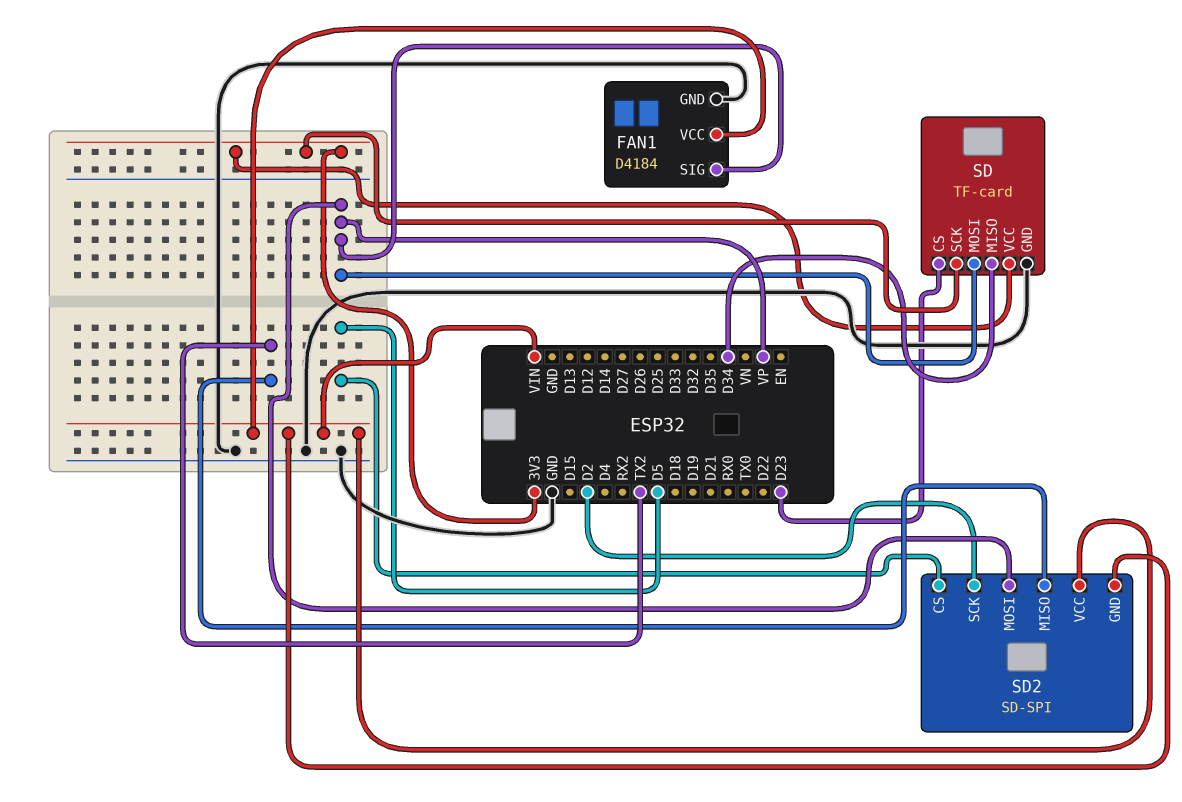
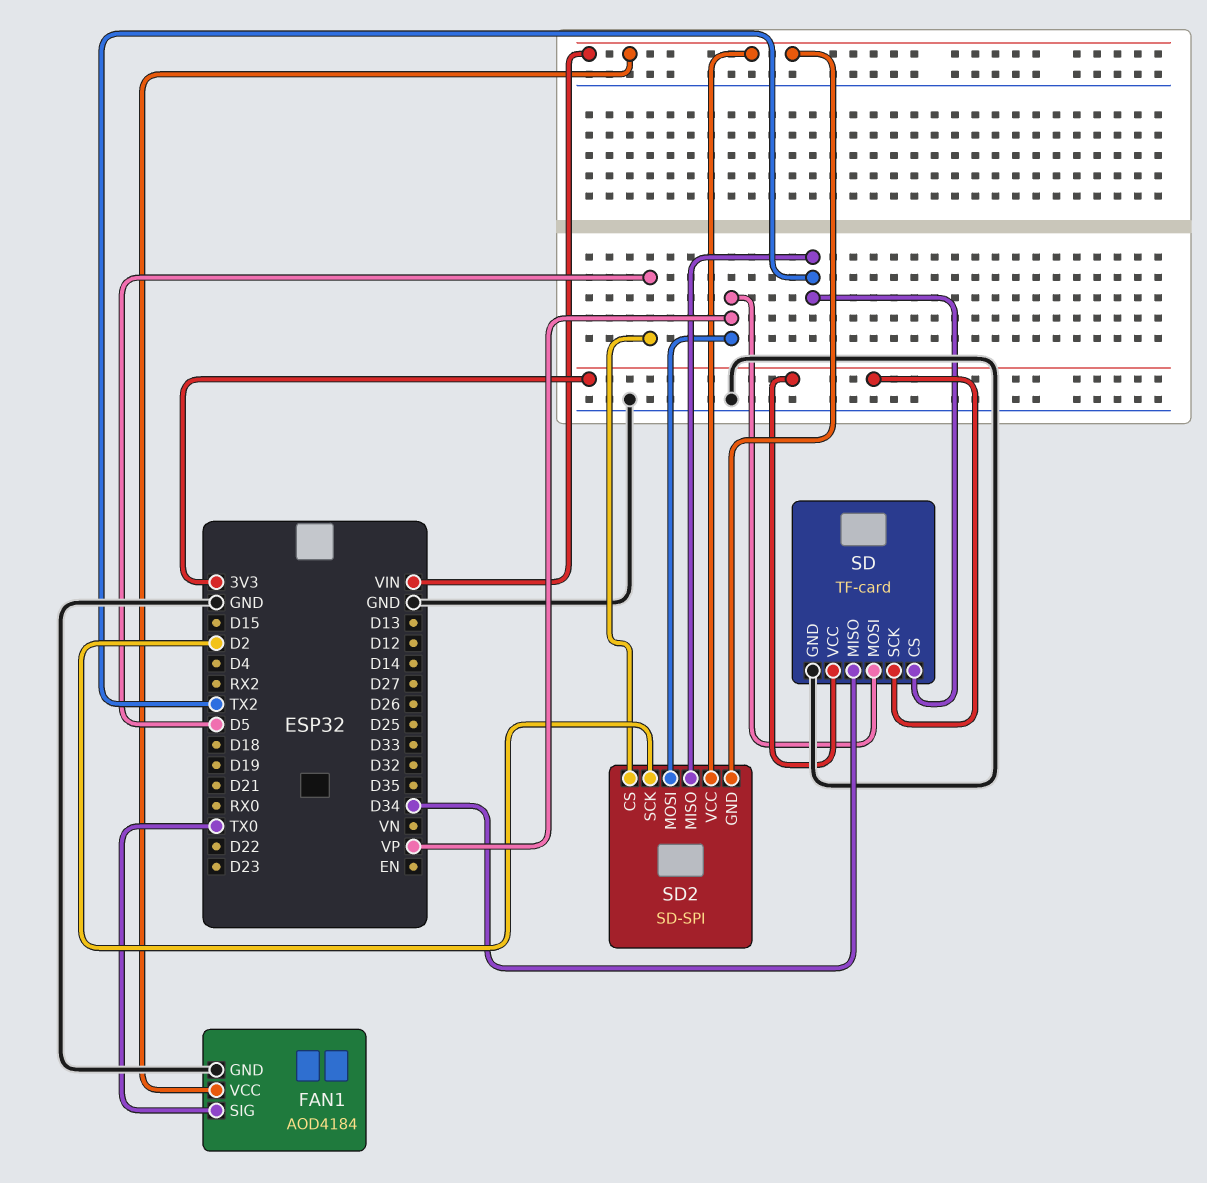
FAN1: D4184 -> AOD4184
FAN1 pin SIG: VP -> TX0
SD pin CS: D23 -> TX2

